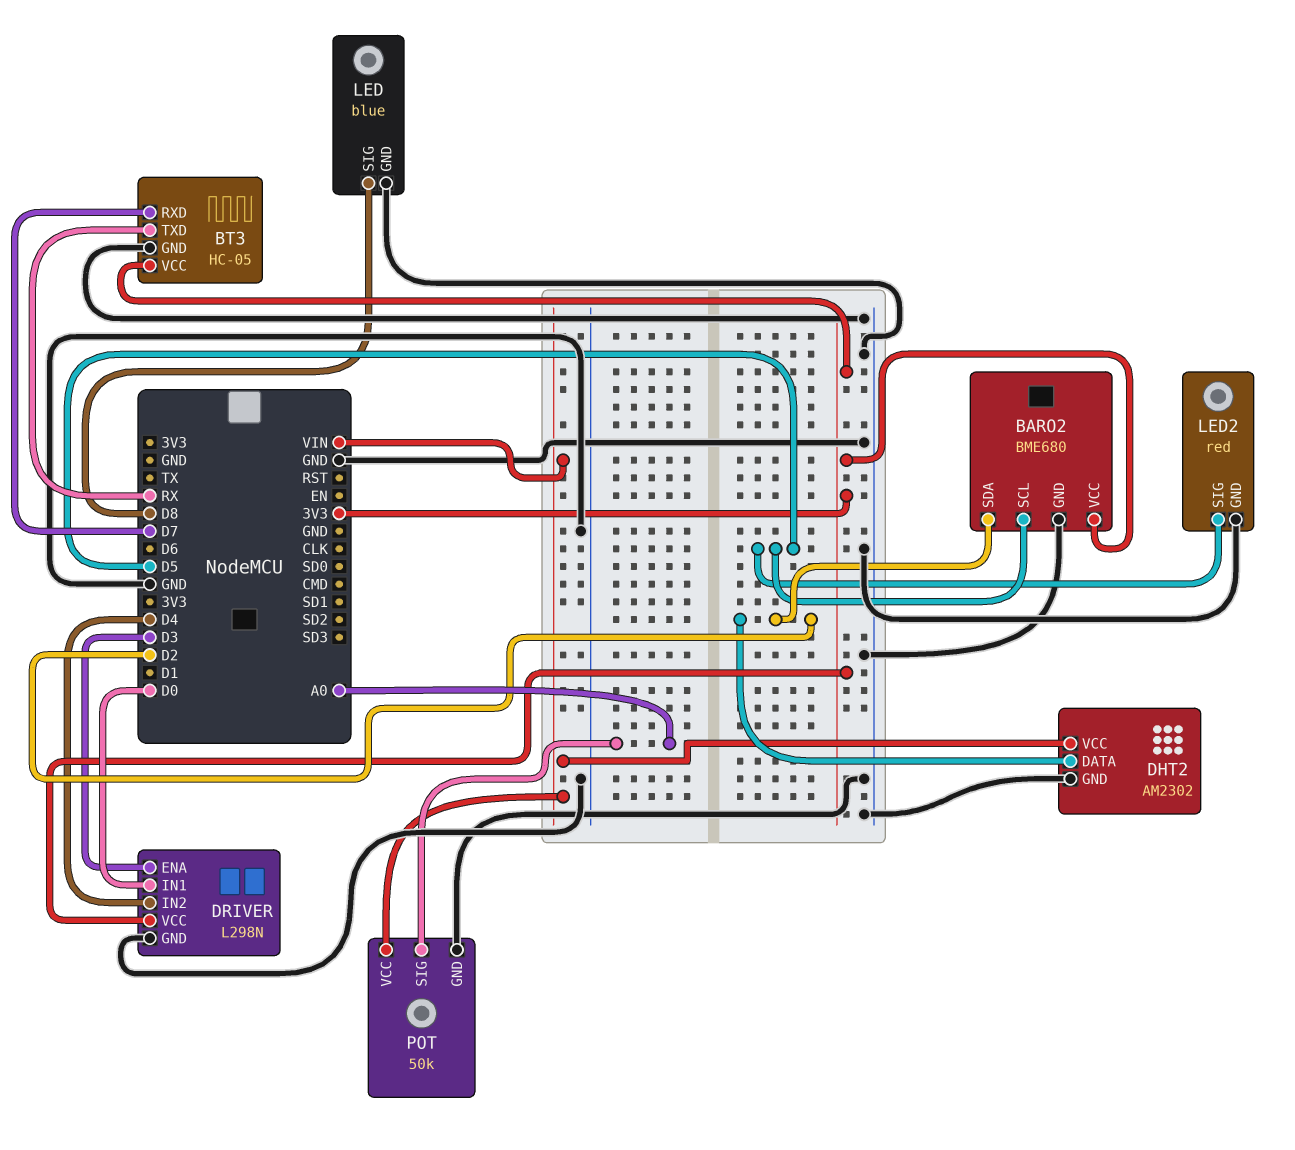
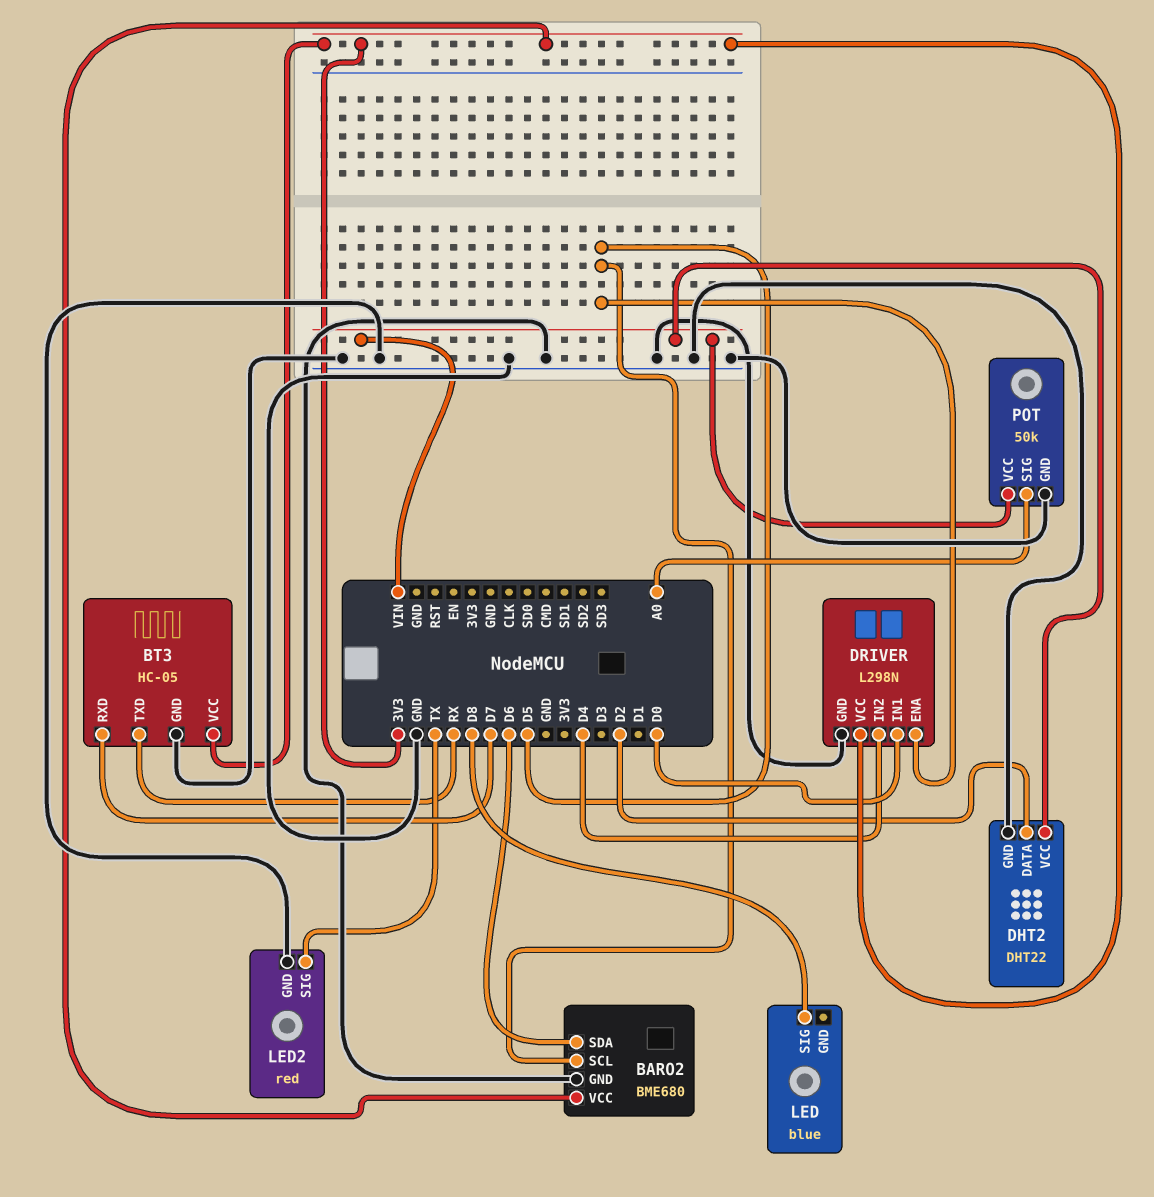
BARO2 pin SDA: D2 -> D6
DHT2: AM2302 -> DHT22
DRIVER pin ENA: D3 -> D5
LED pin GND: GND -> none
LED2 pin SIG: D5 -> TX

